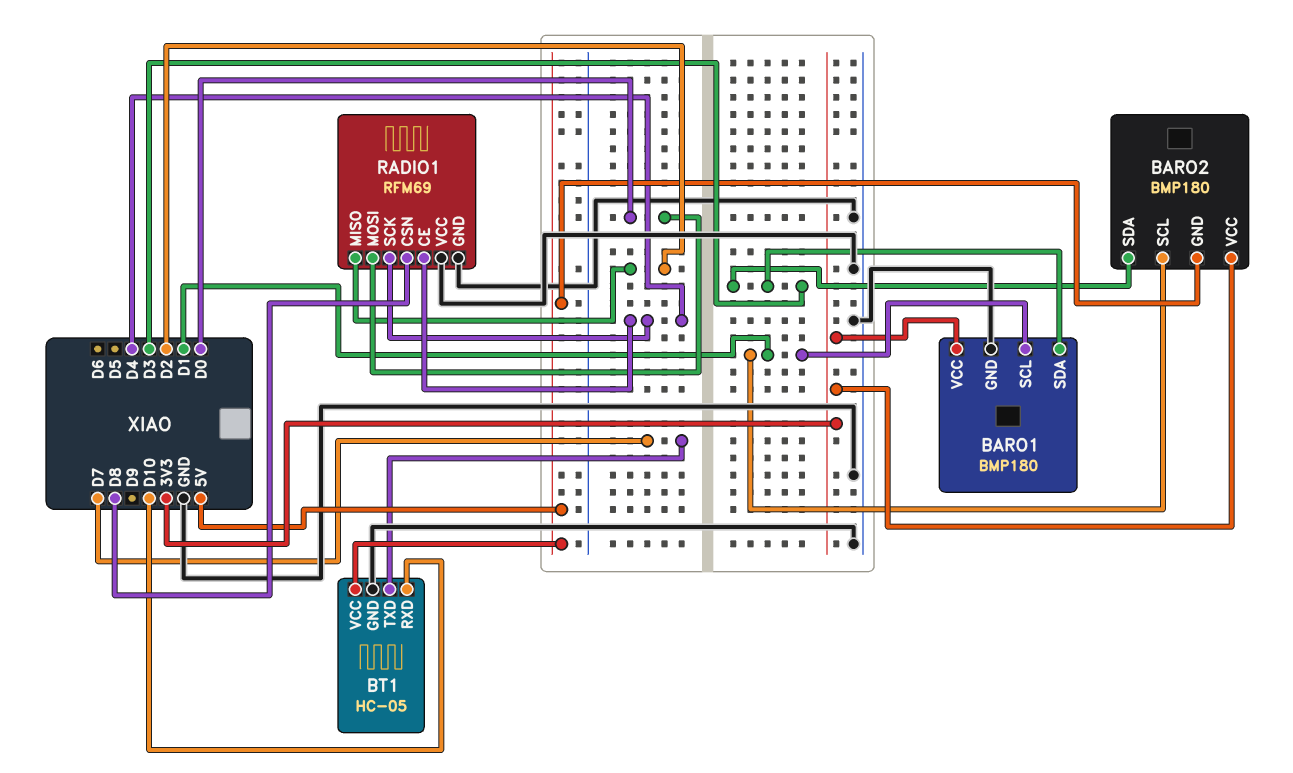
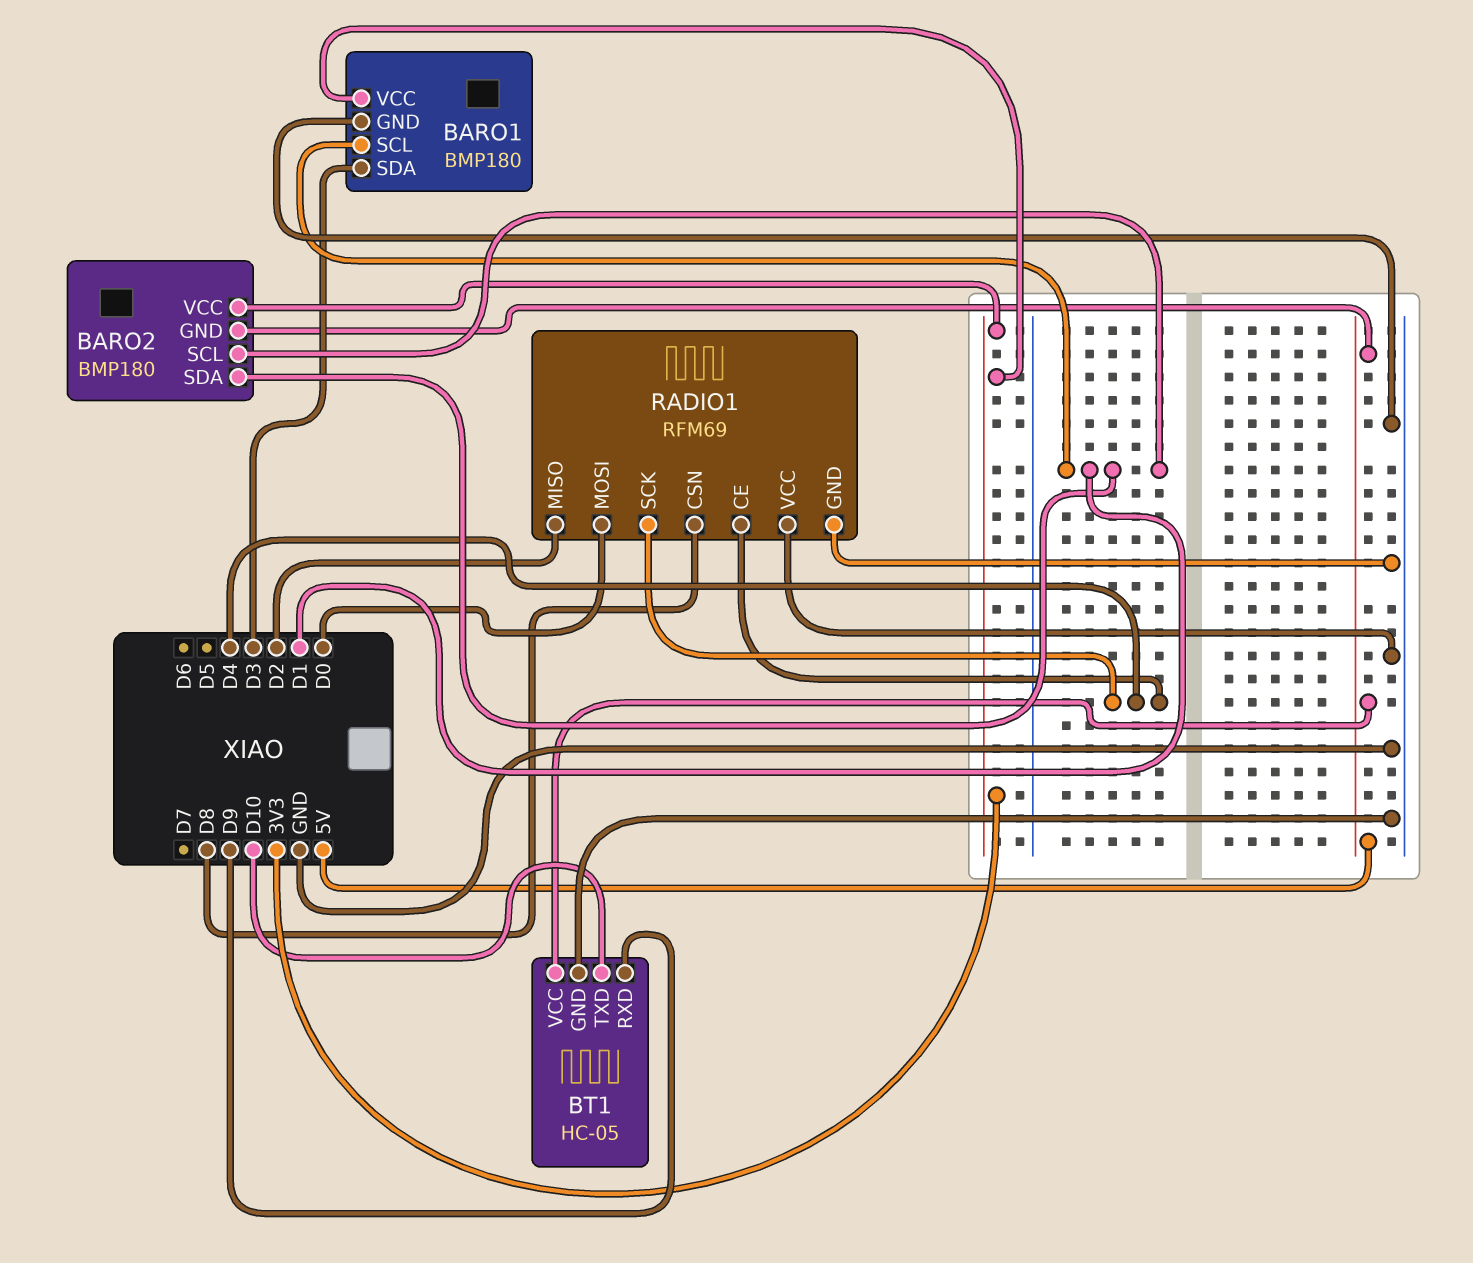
BARO2 pin SDA: D3 -> D1
BT1 pin RXD: D10 -> D9
BT1 pin TXD: D7 -> D10

